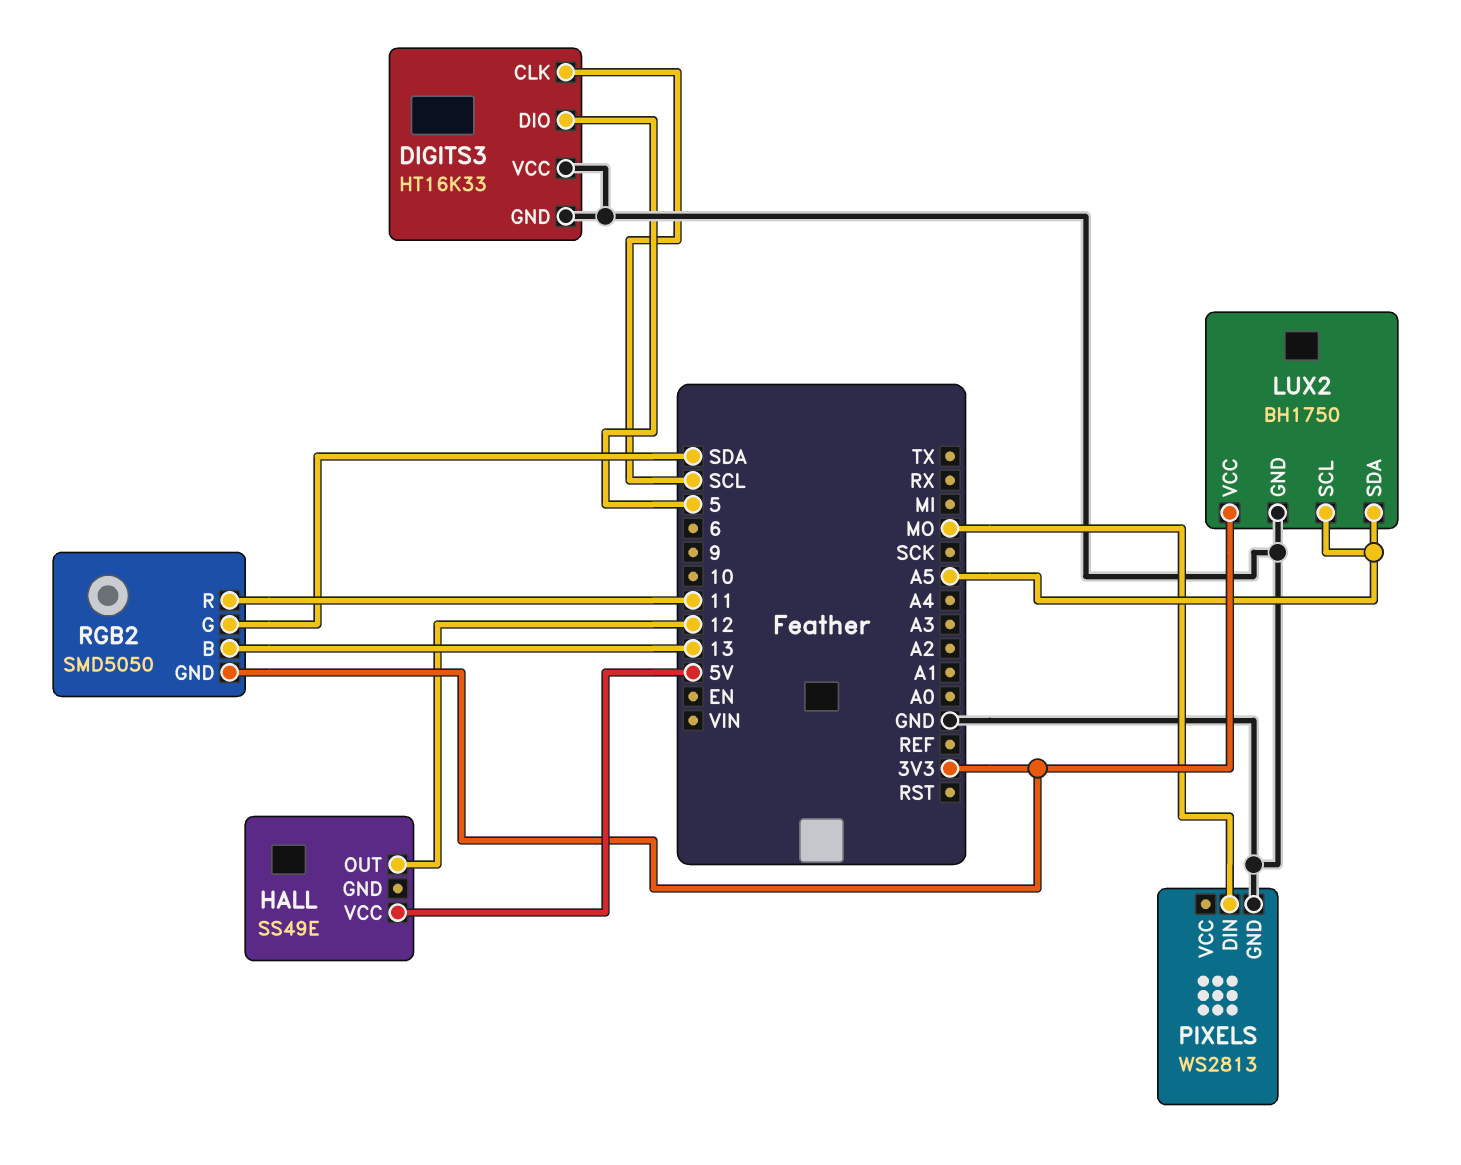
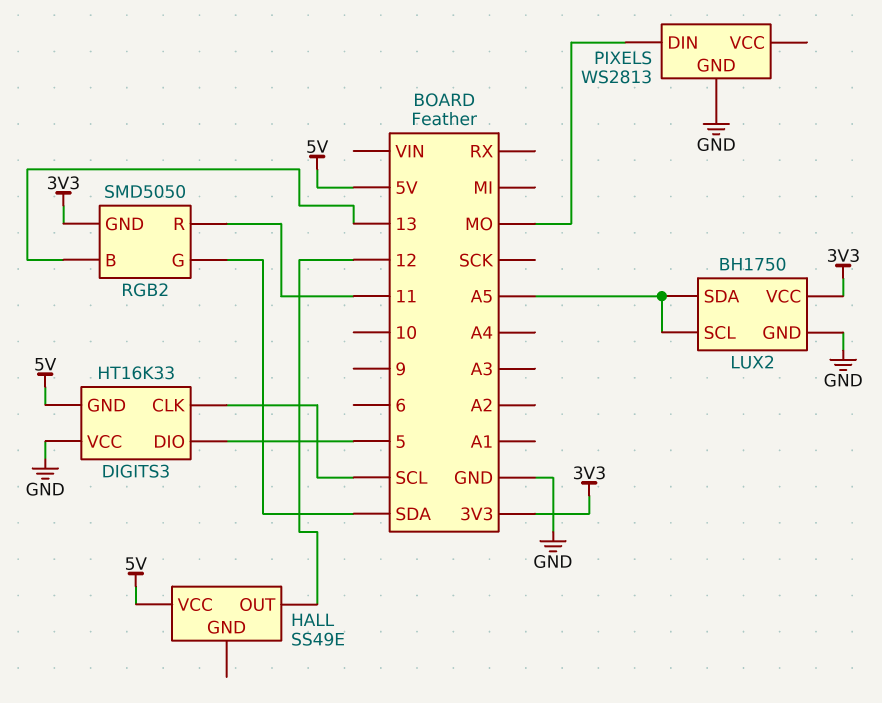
DIGITS3 pin GND: GND -> 5V

